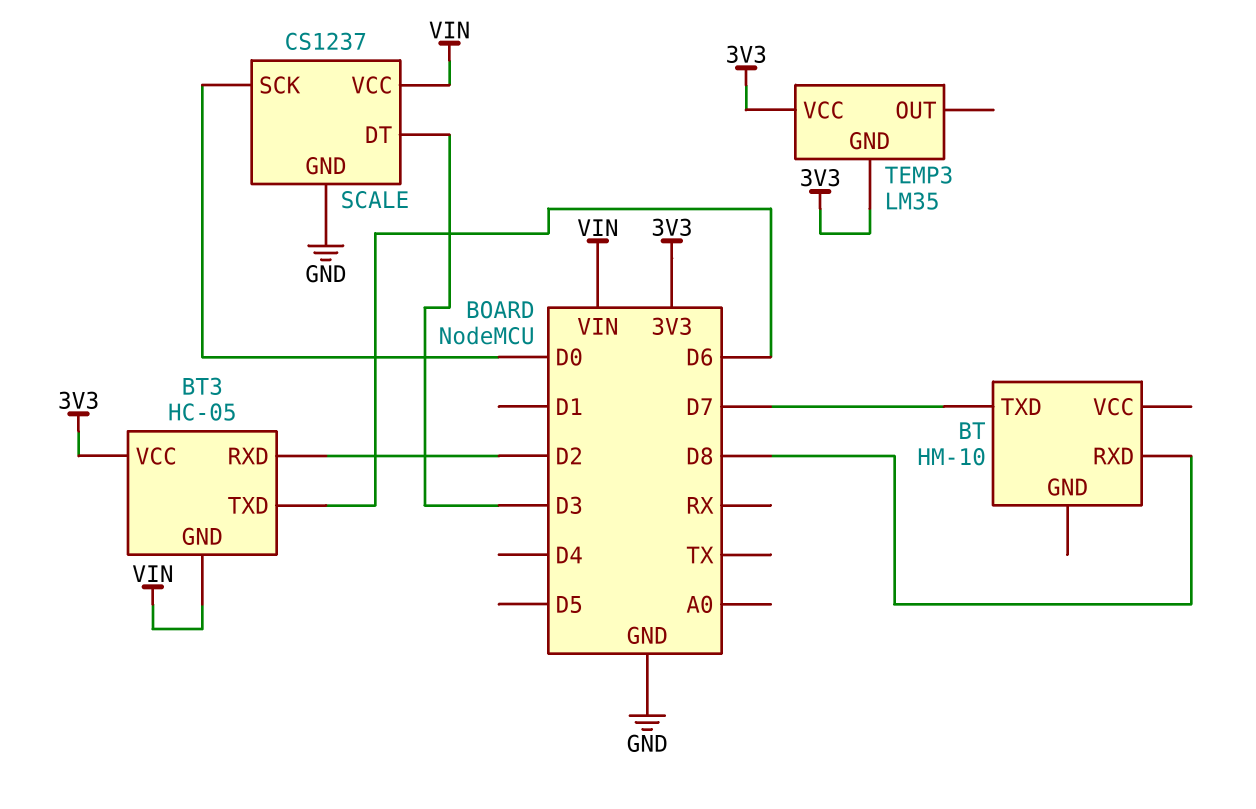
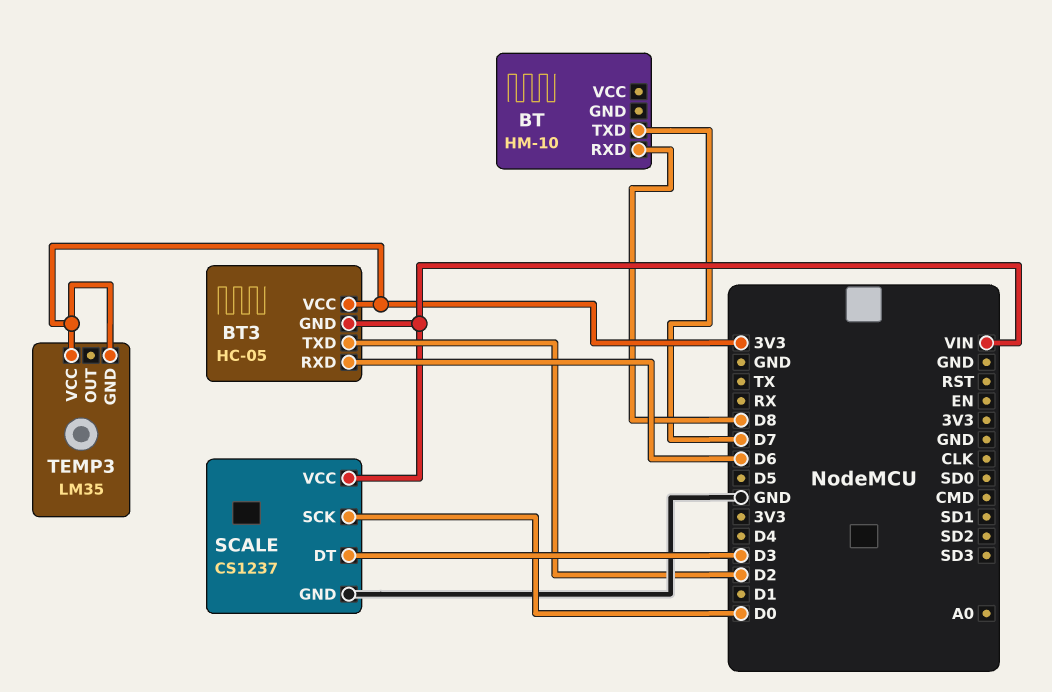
BT3 pin RXD: D2 -> D6
BT3 pin TXD: D6 -> D2

